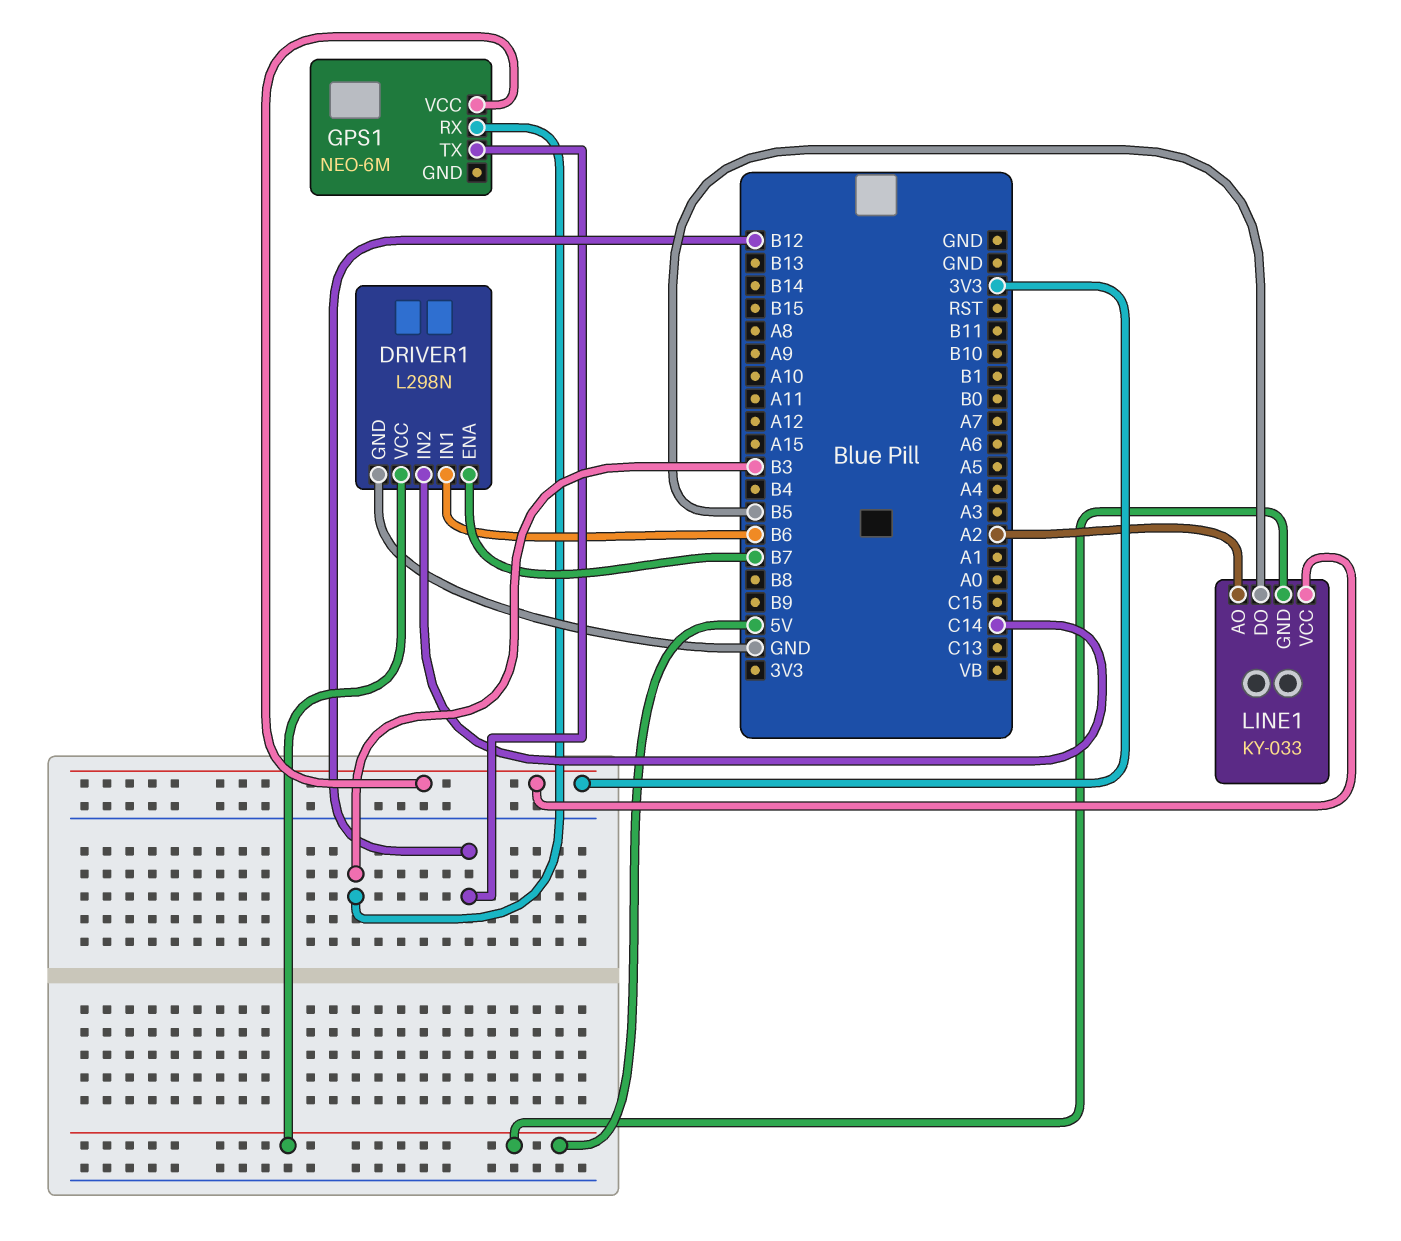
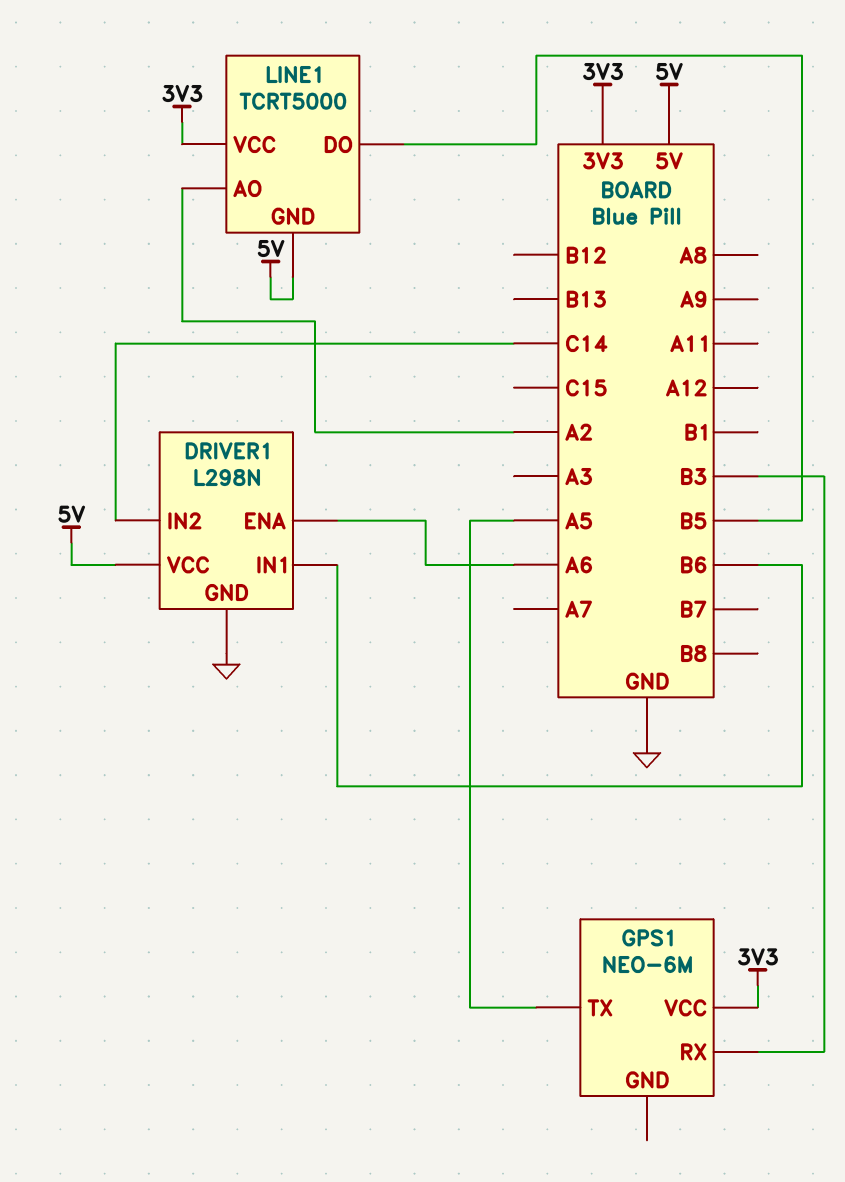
DRIVER1 pin ENA: B7 -> A6
GPS1 pin TX: B12 -> A5
LINE1: KY-033 -> TCRT5000

